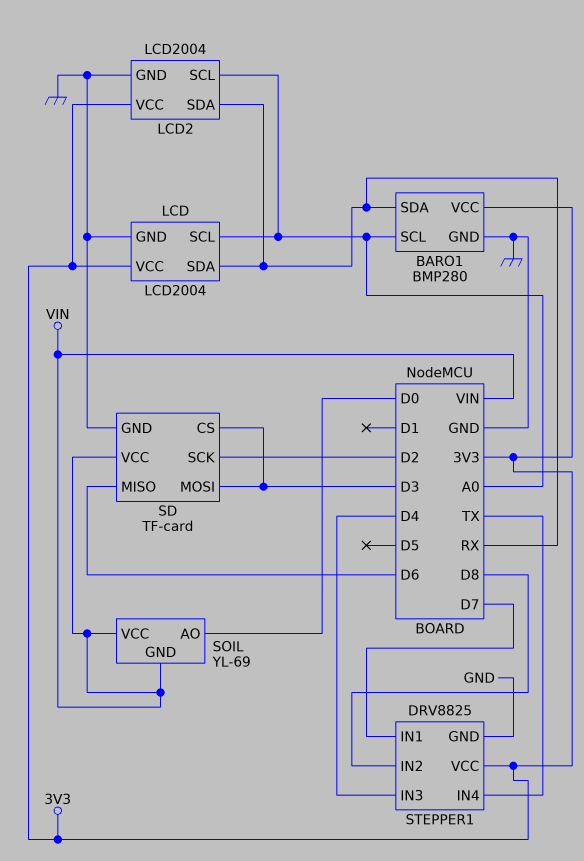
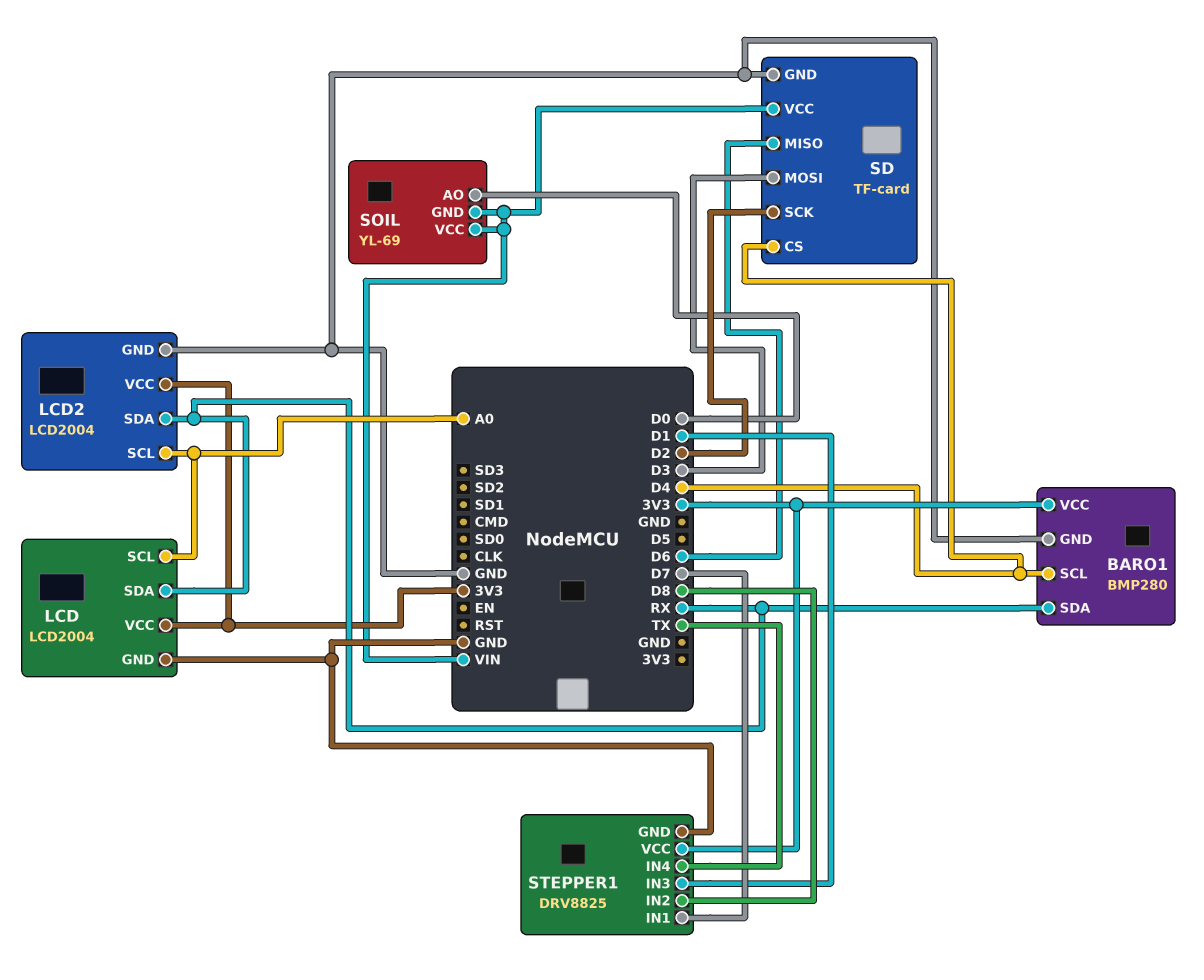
BARO1 pin SCL: A0 -> D4
SD pin CS: D3 -> D4
STEPPER1 pin IN3: D4 -> D1

